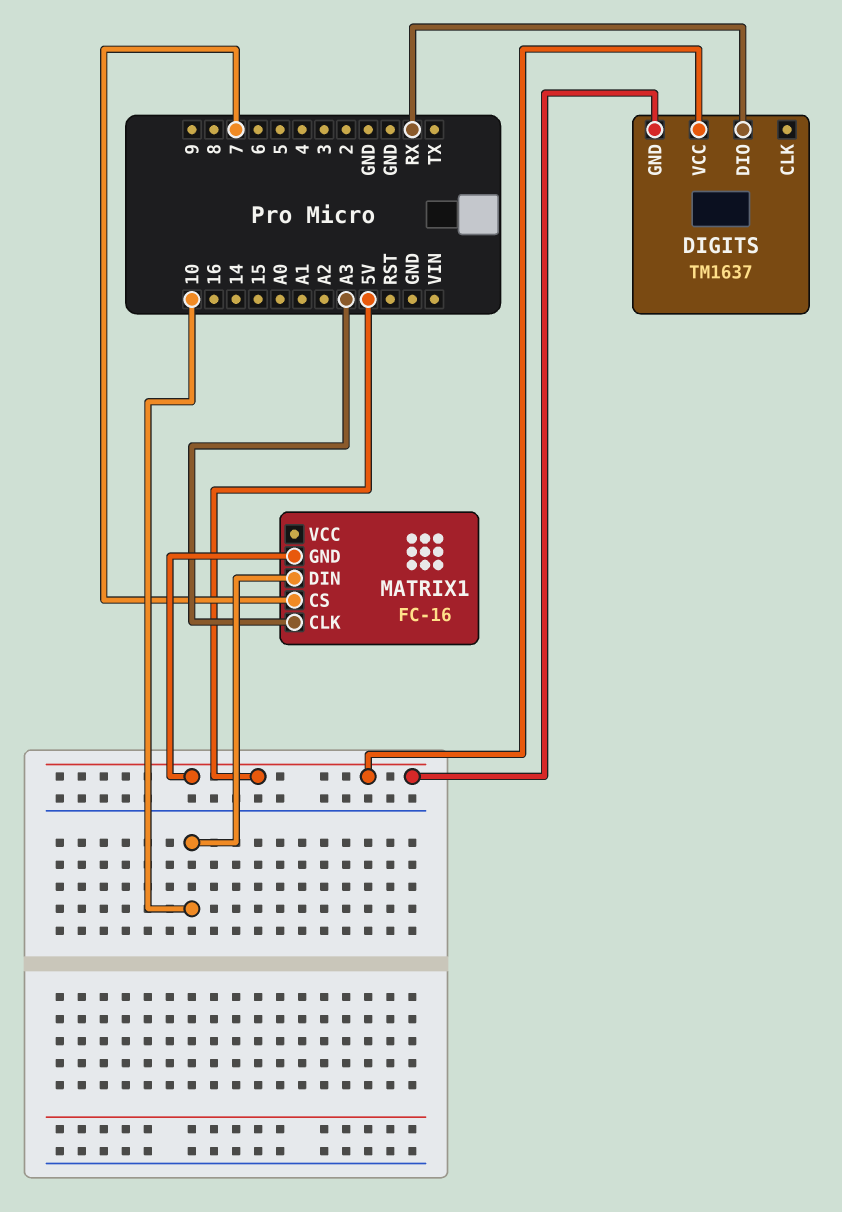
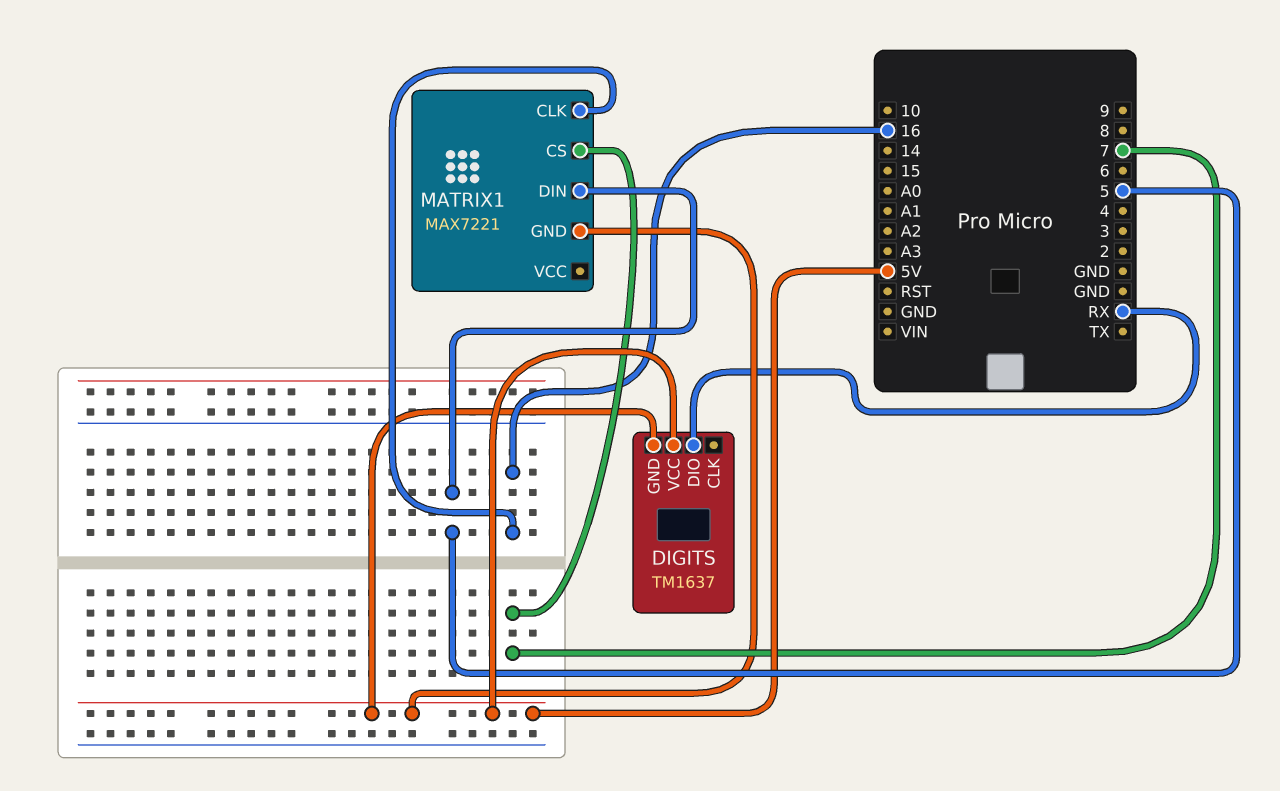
MATRIX1: FC-16 -> MAX7221
MATRIX1 pin CLK: A3 -> 16
MATRIX1 pin DIN: 10 -> 5

